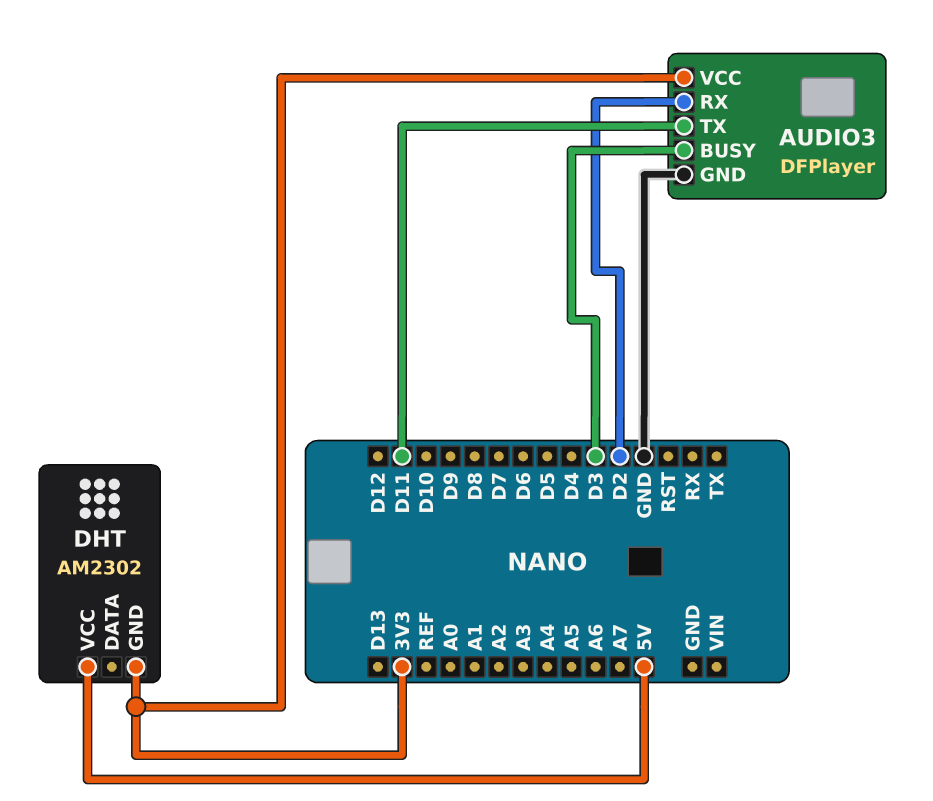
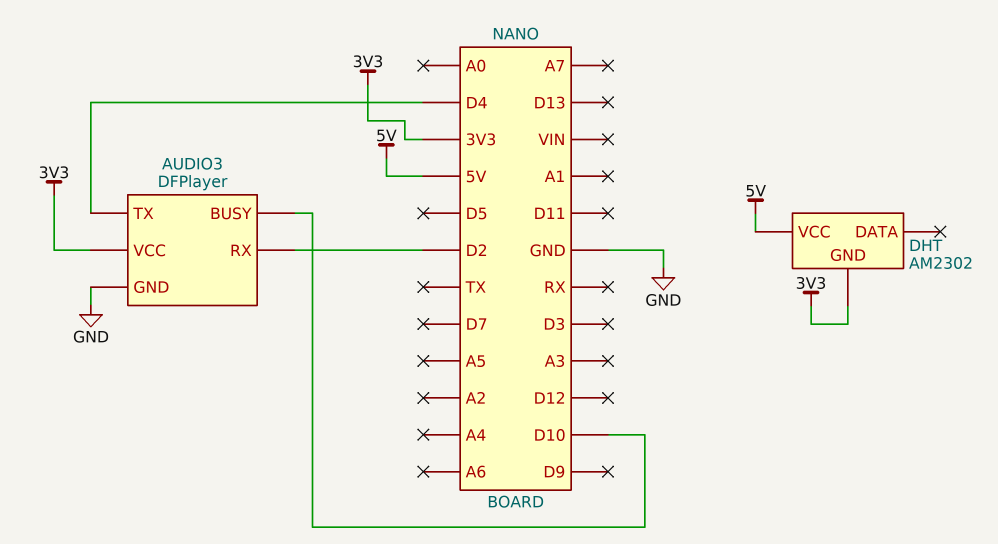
AUDIO3 pin BUSY: D3 -> D10
AUDIO3 pin TX: D11 -> D4

